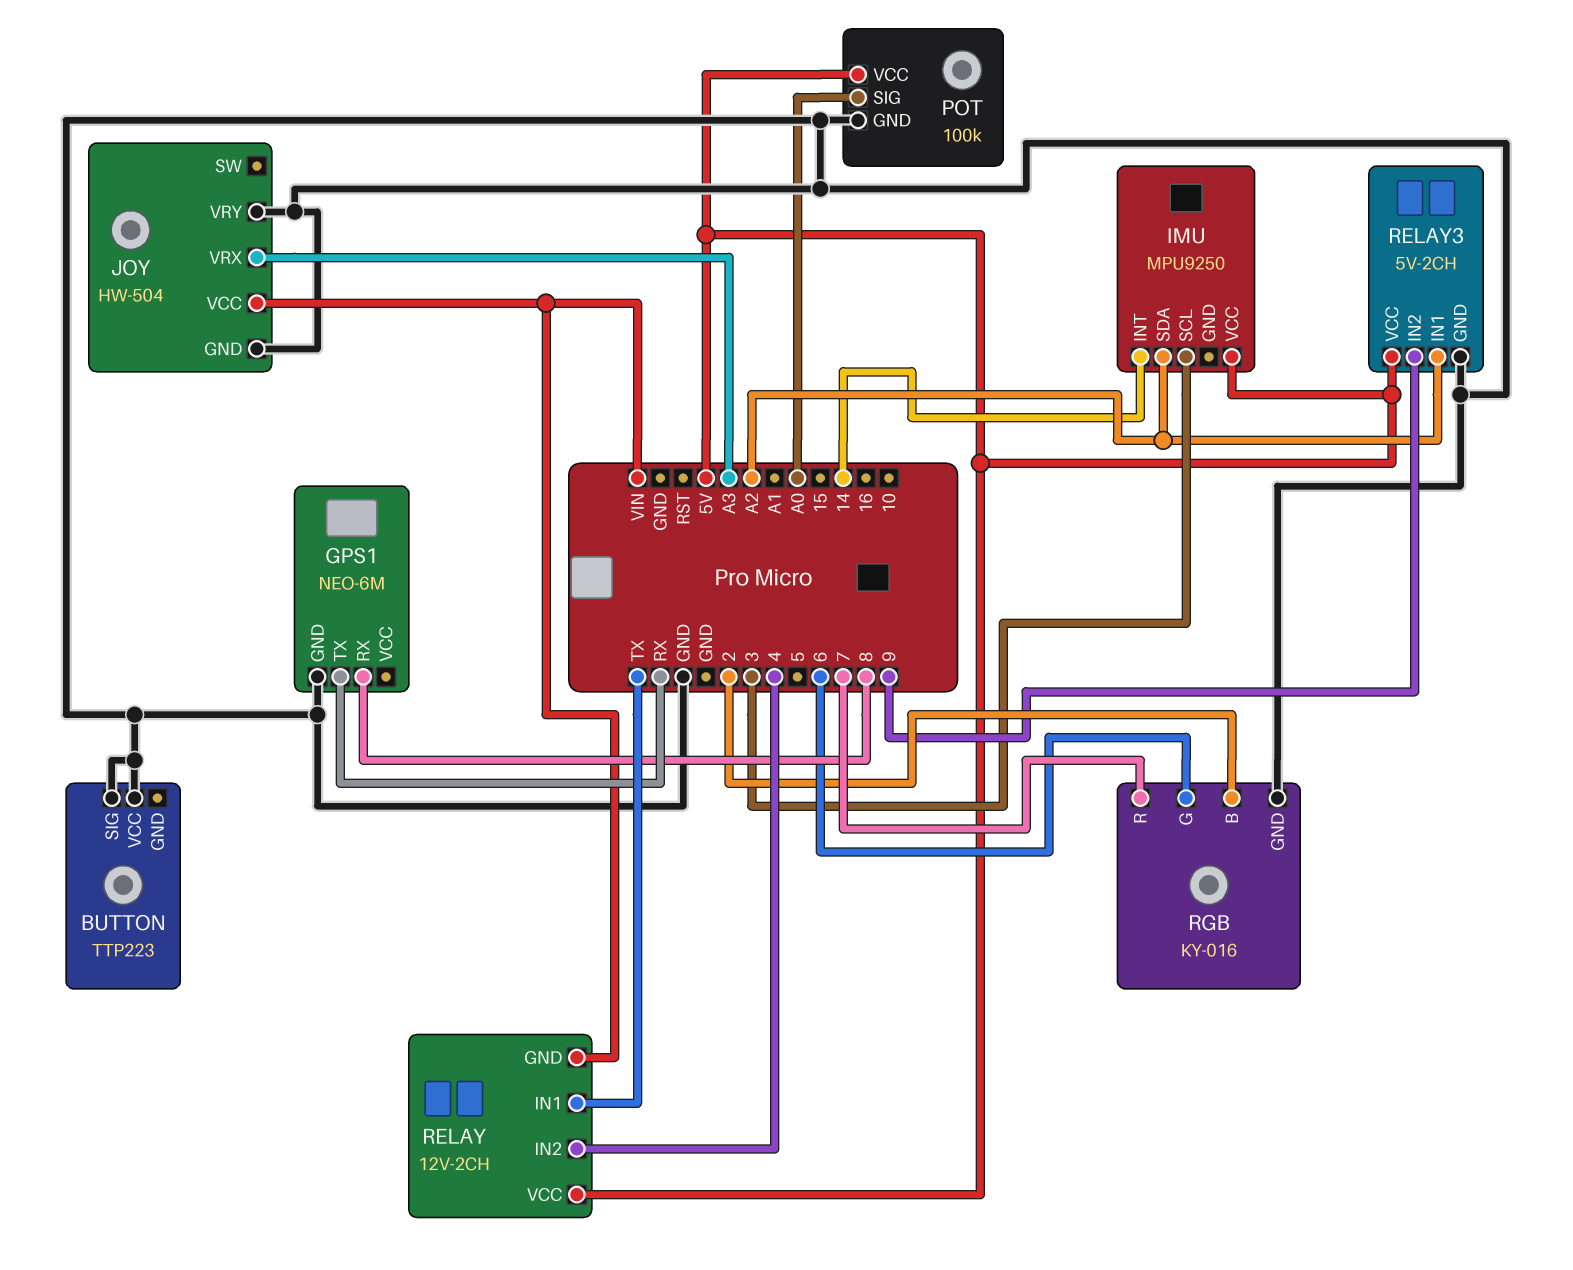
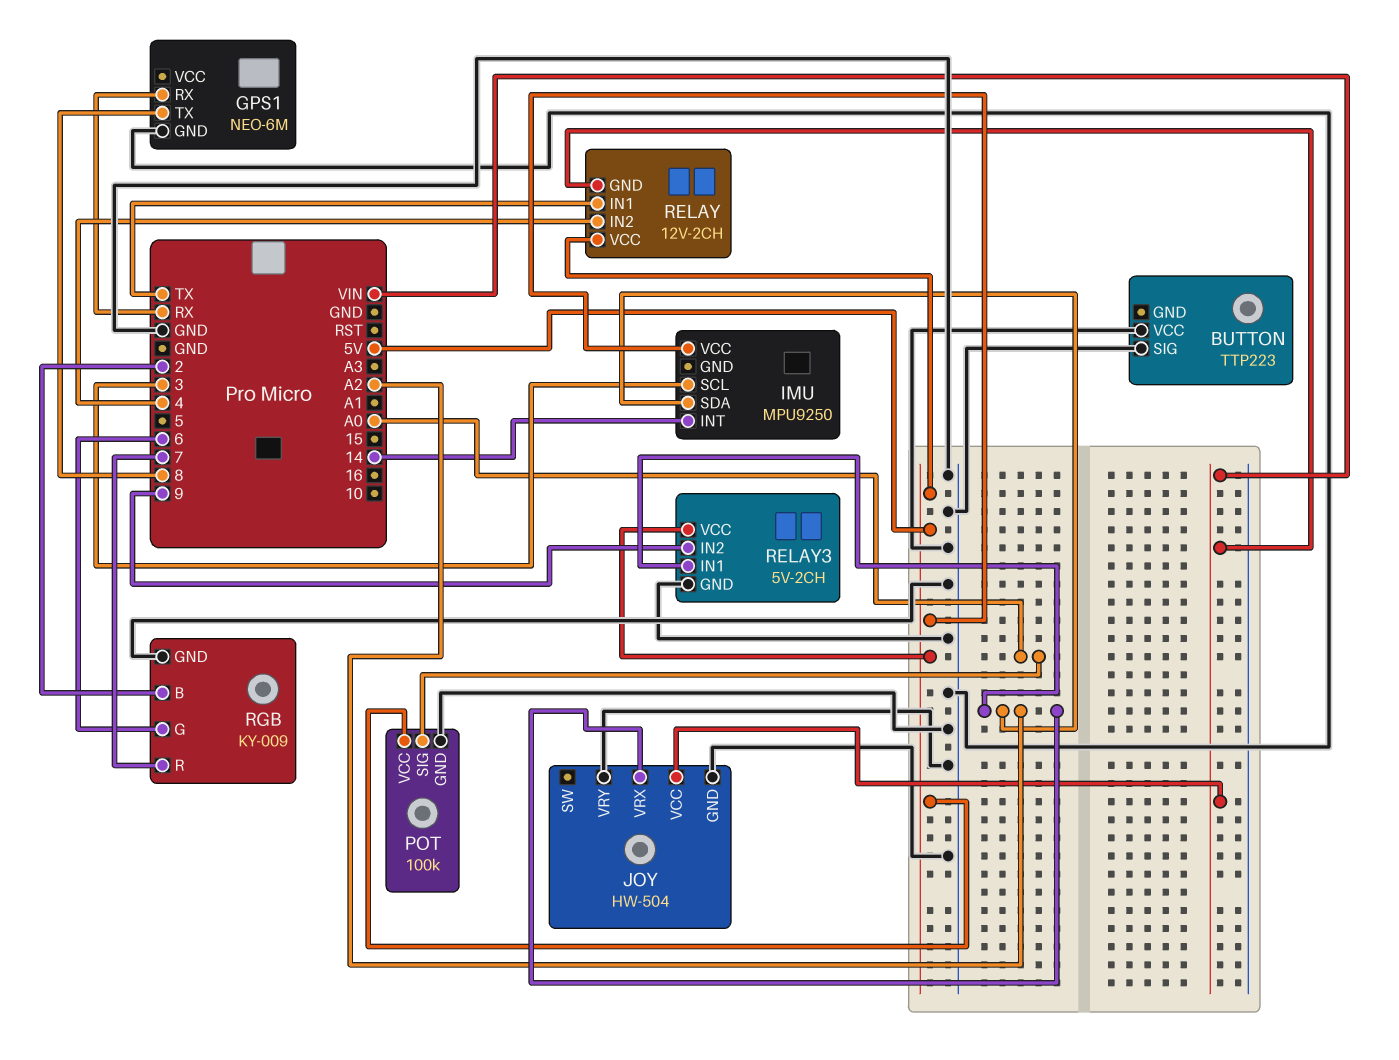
GPS1 pin RX: 8 -> RX
GPS1 pin TX: RX -> 8
JOY pin VRX: A3 -> A2
RGB: KY-016 -> KY-009

